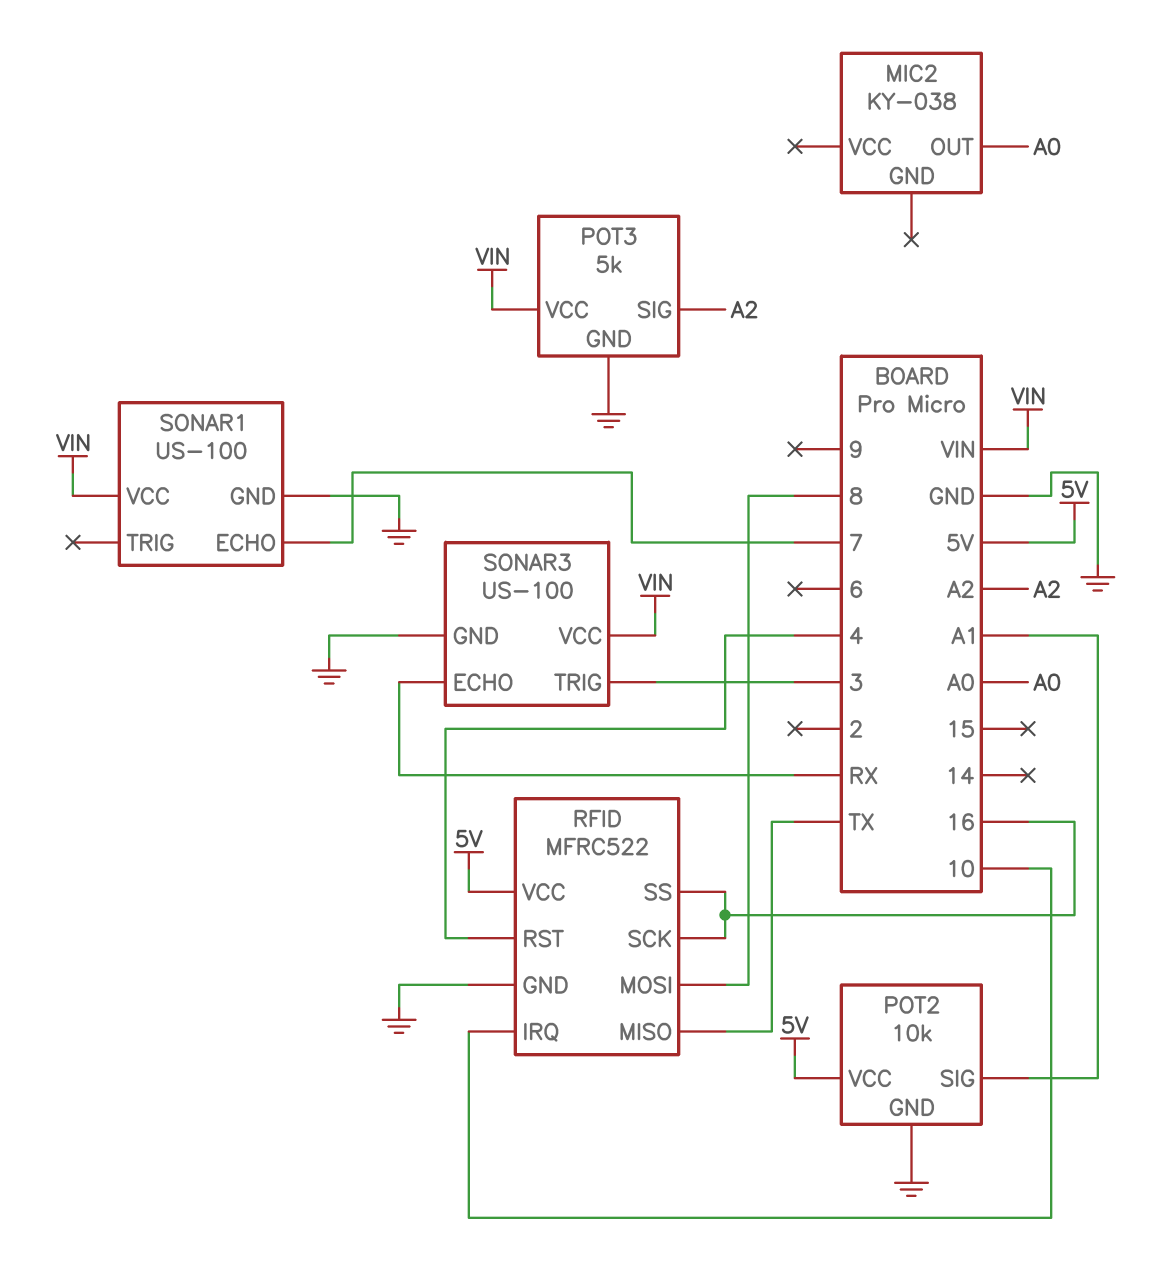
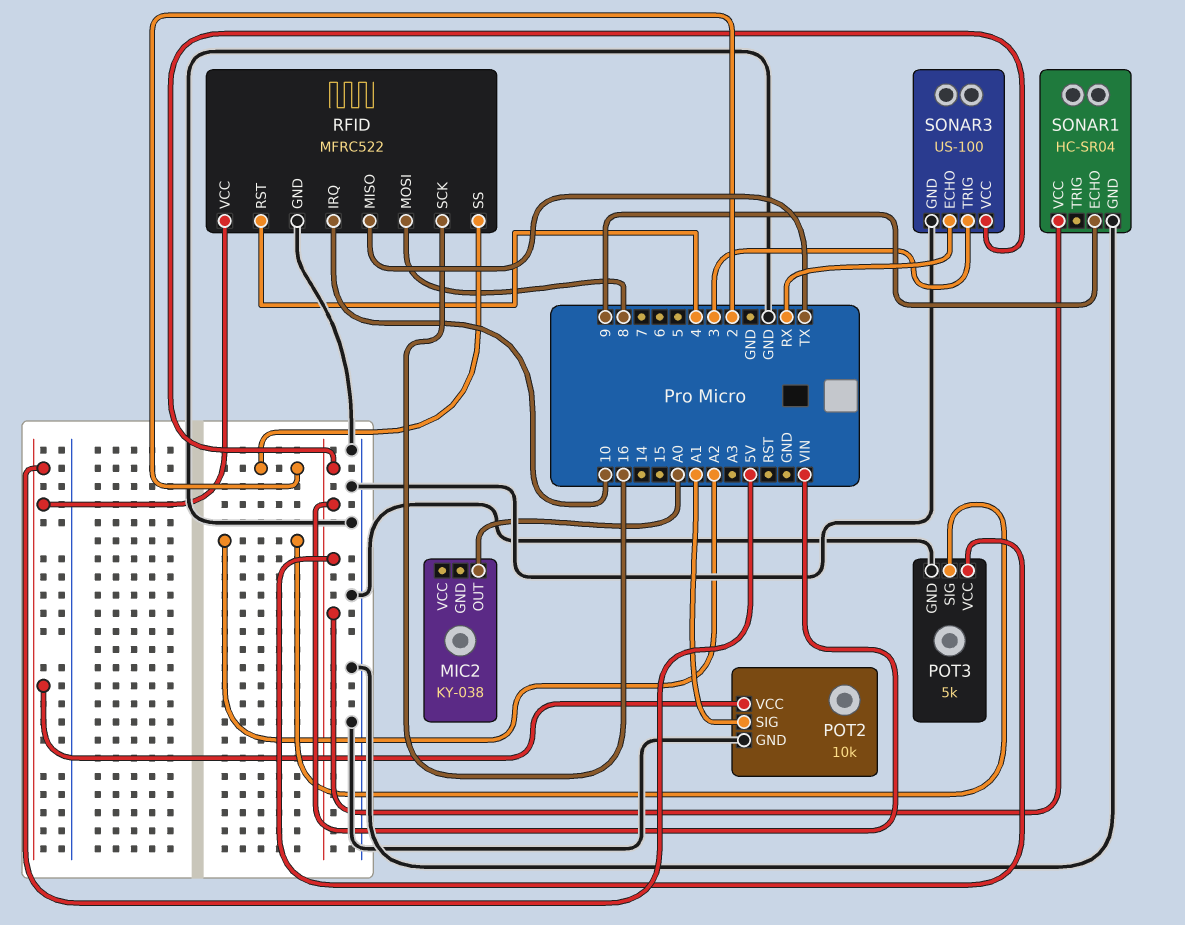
RFID pin SS: 16 -> 2
SONAR1: US-100 -> HC-SR04
SONAR1 pin ECHO: 7 -> 9

